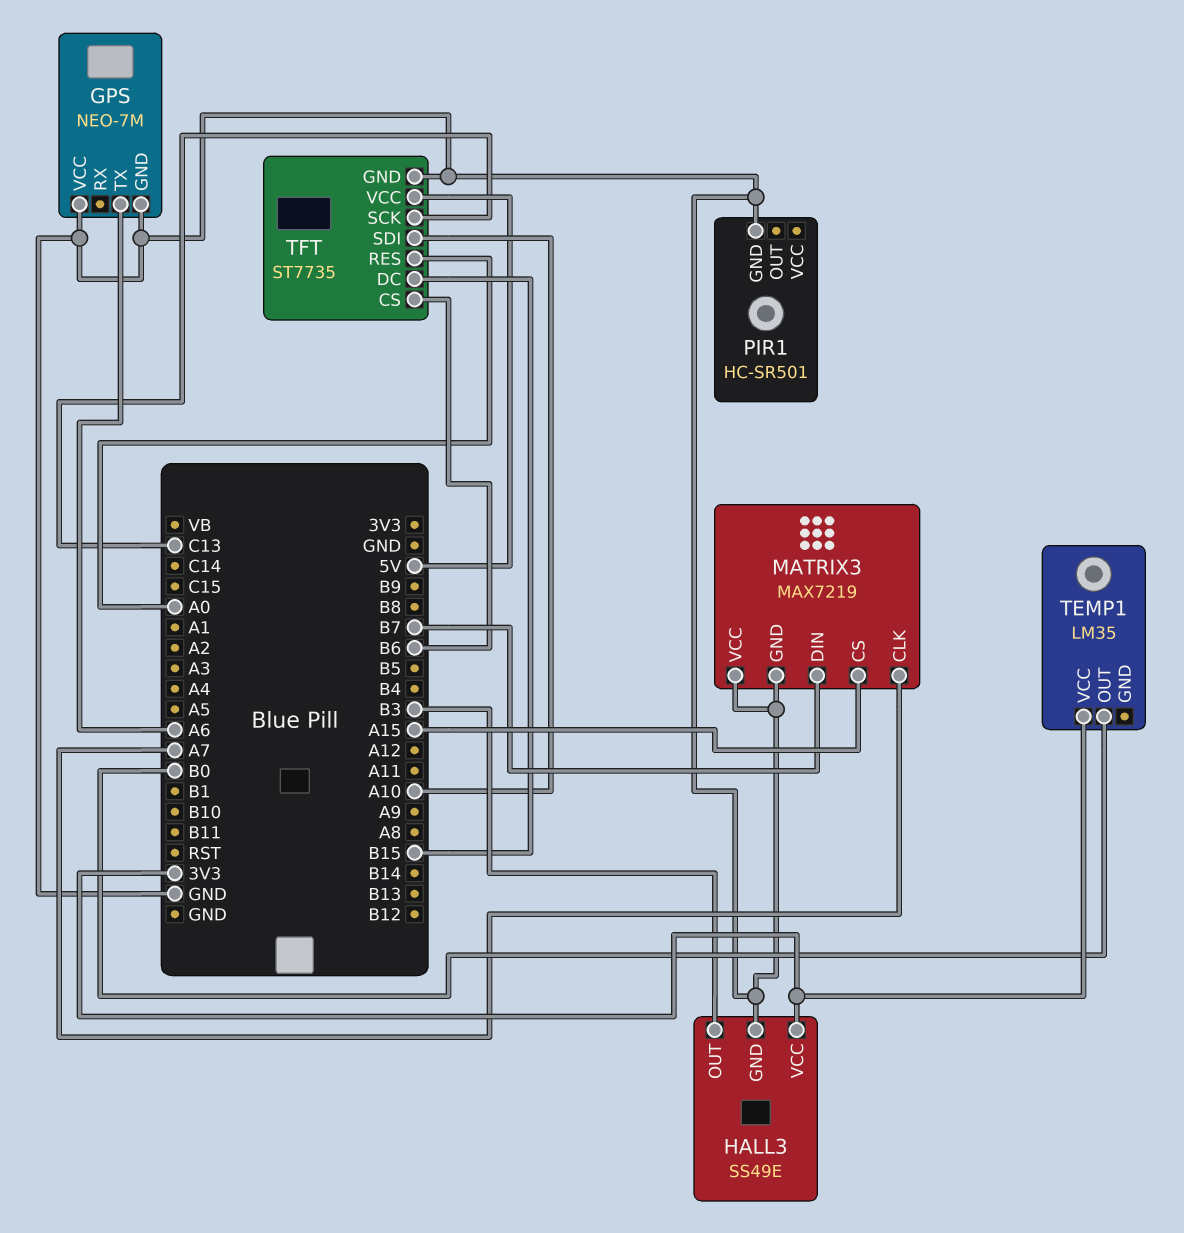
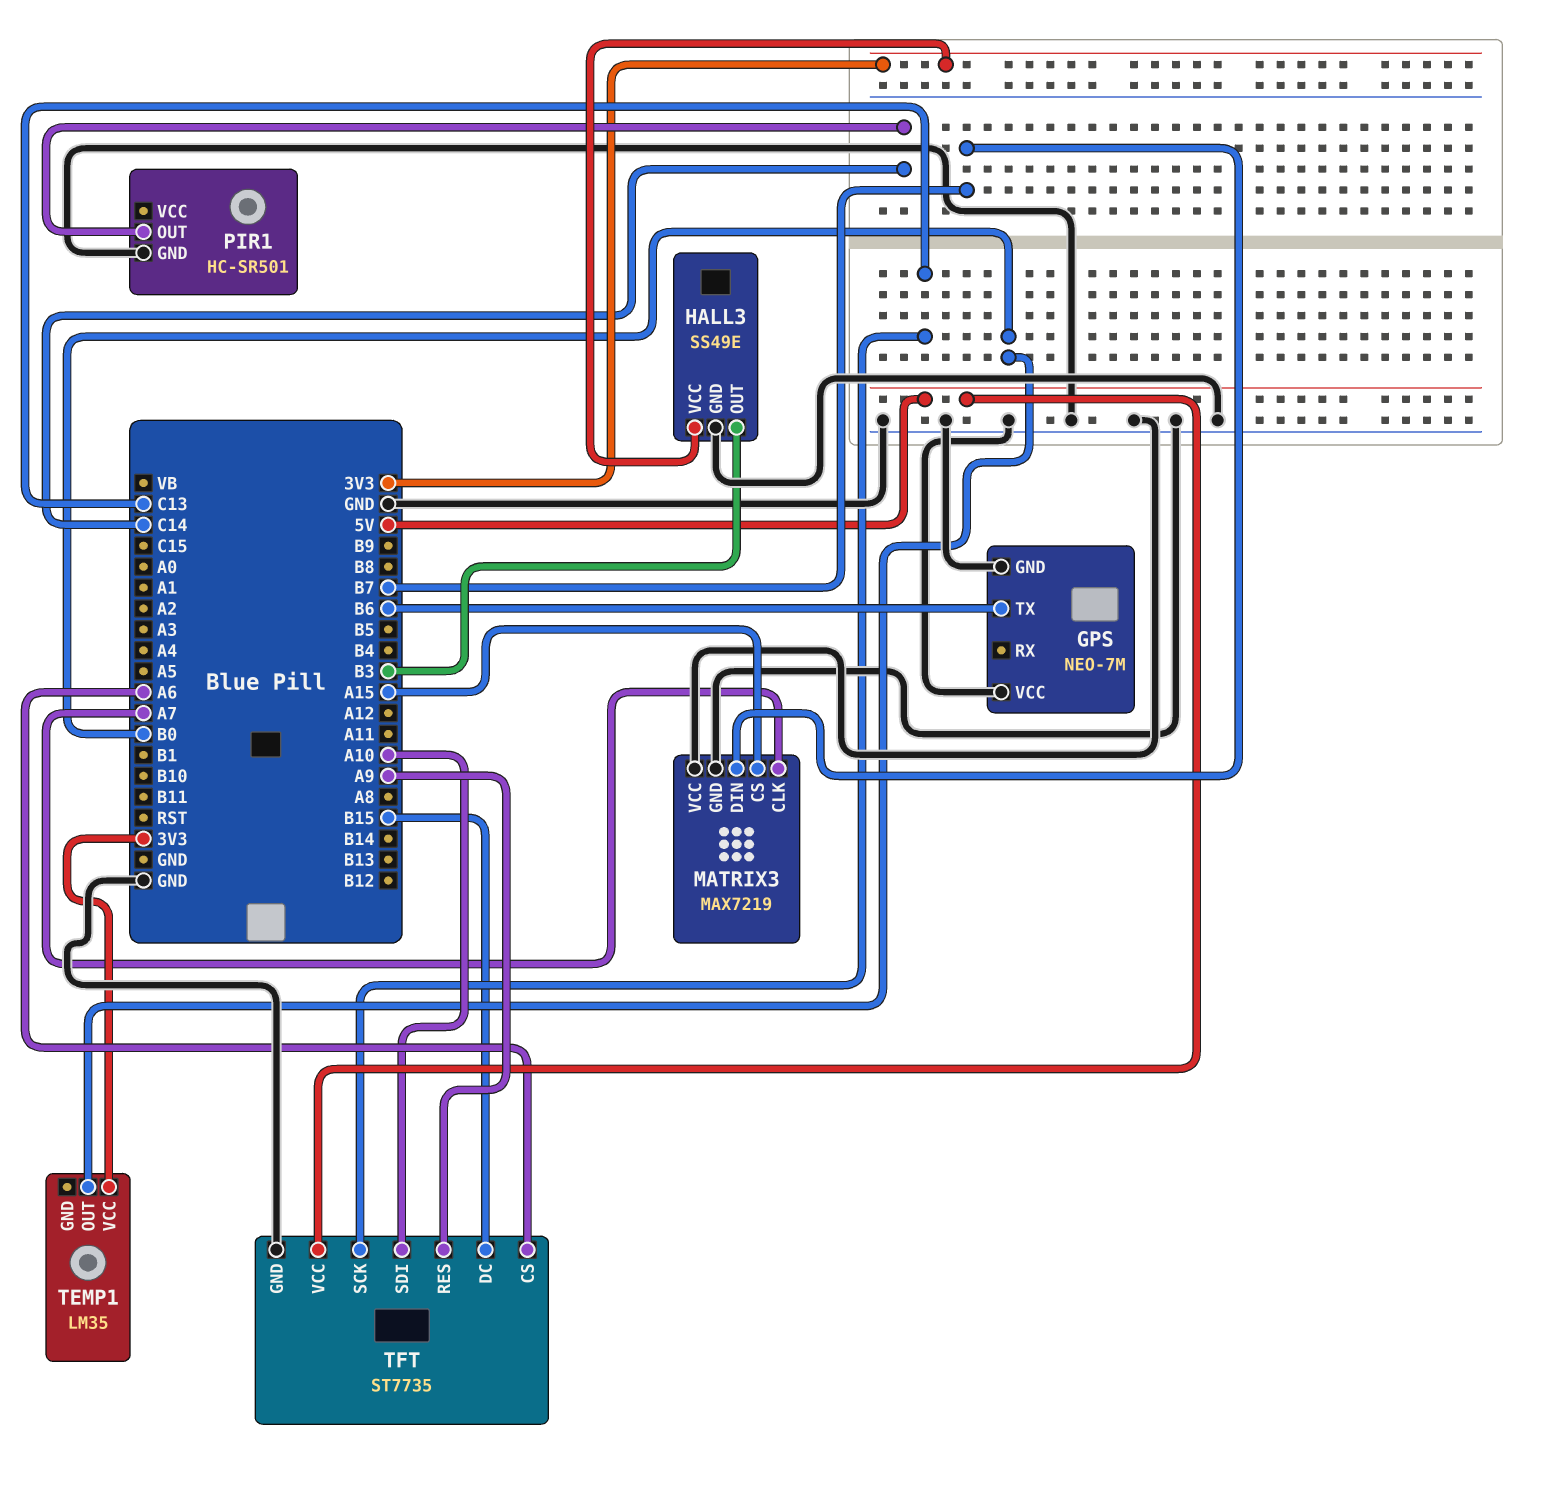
GPS pin TX: A6 -> B6
PIR1 pin OUT: none -> C14
TFT pin CS: B6 -> A6
TFT pin RES: A0 -> A9

